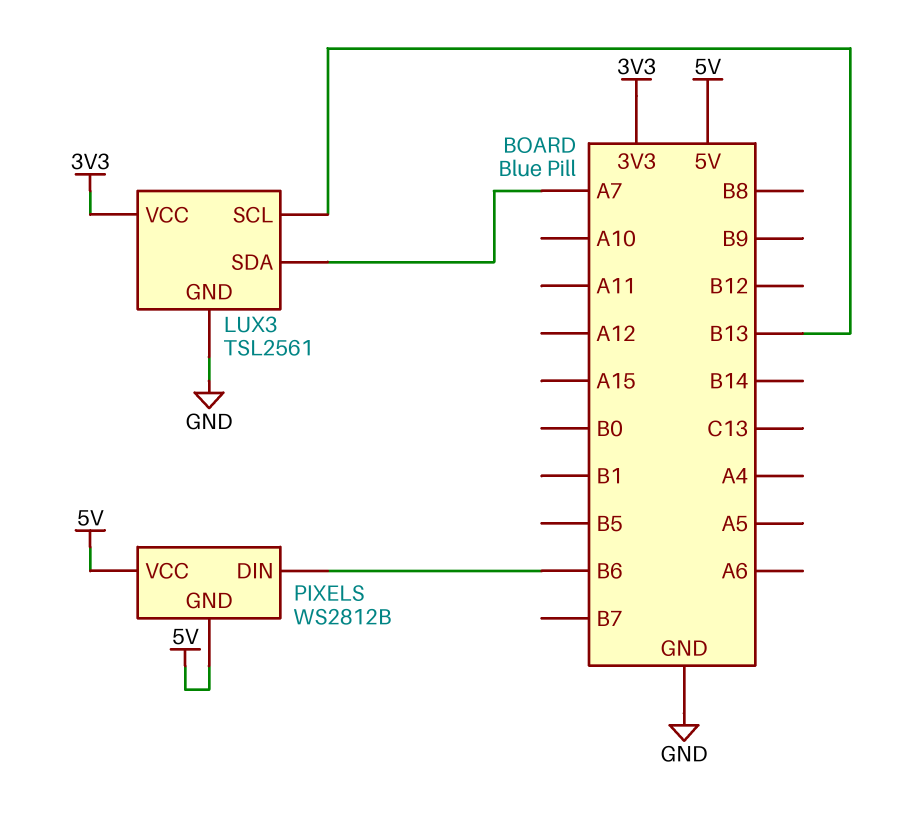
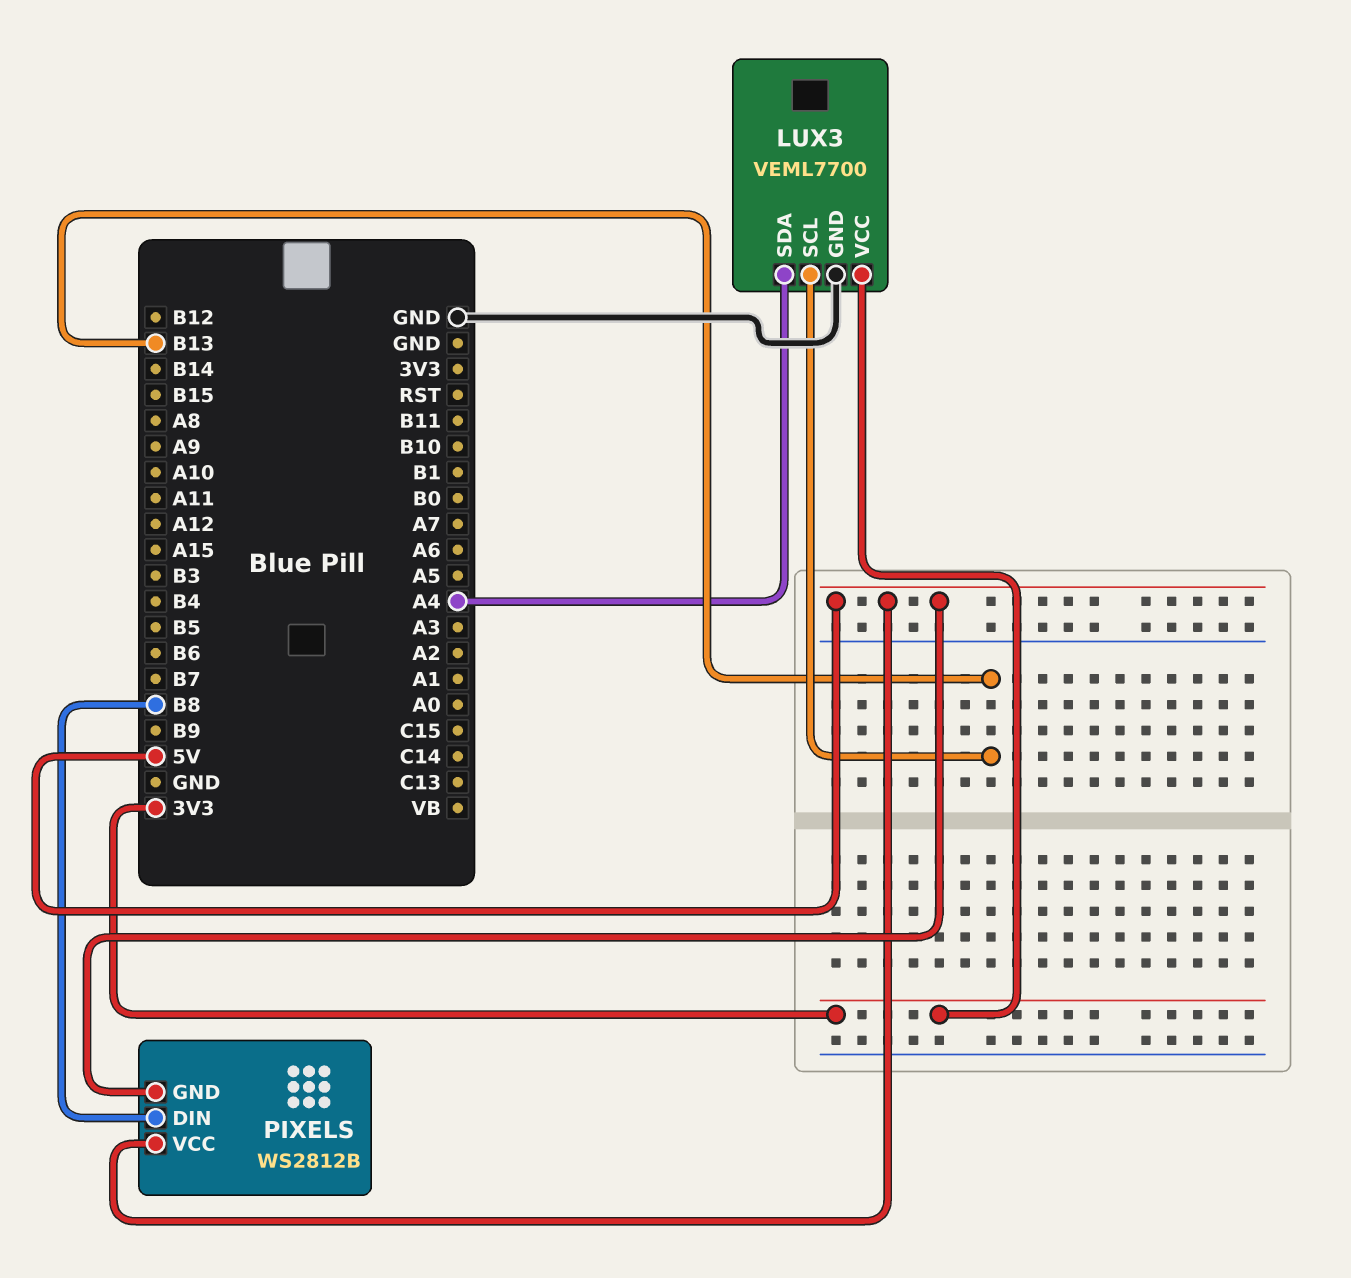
LUX3: TSL2561 -> VEML7700
LUX3 pin SDA: A7 -> A4
PIXELS pin DIN: B6 -> B8

